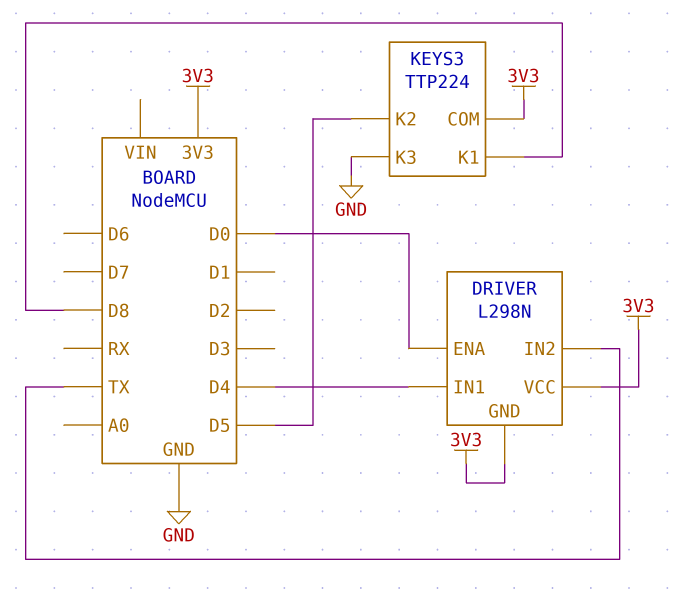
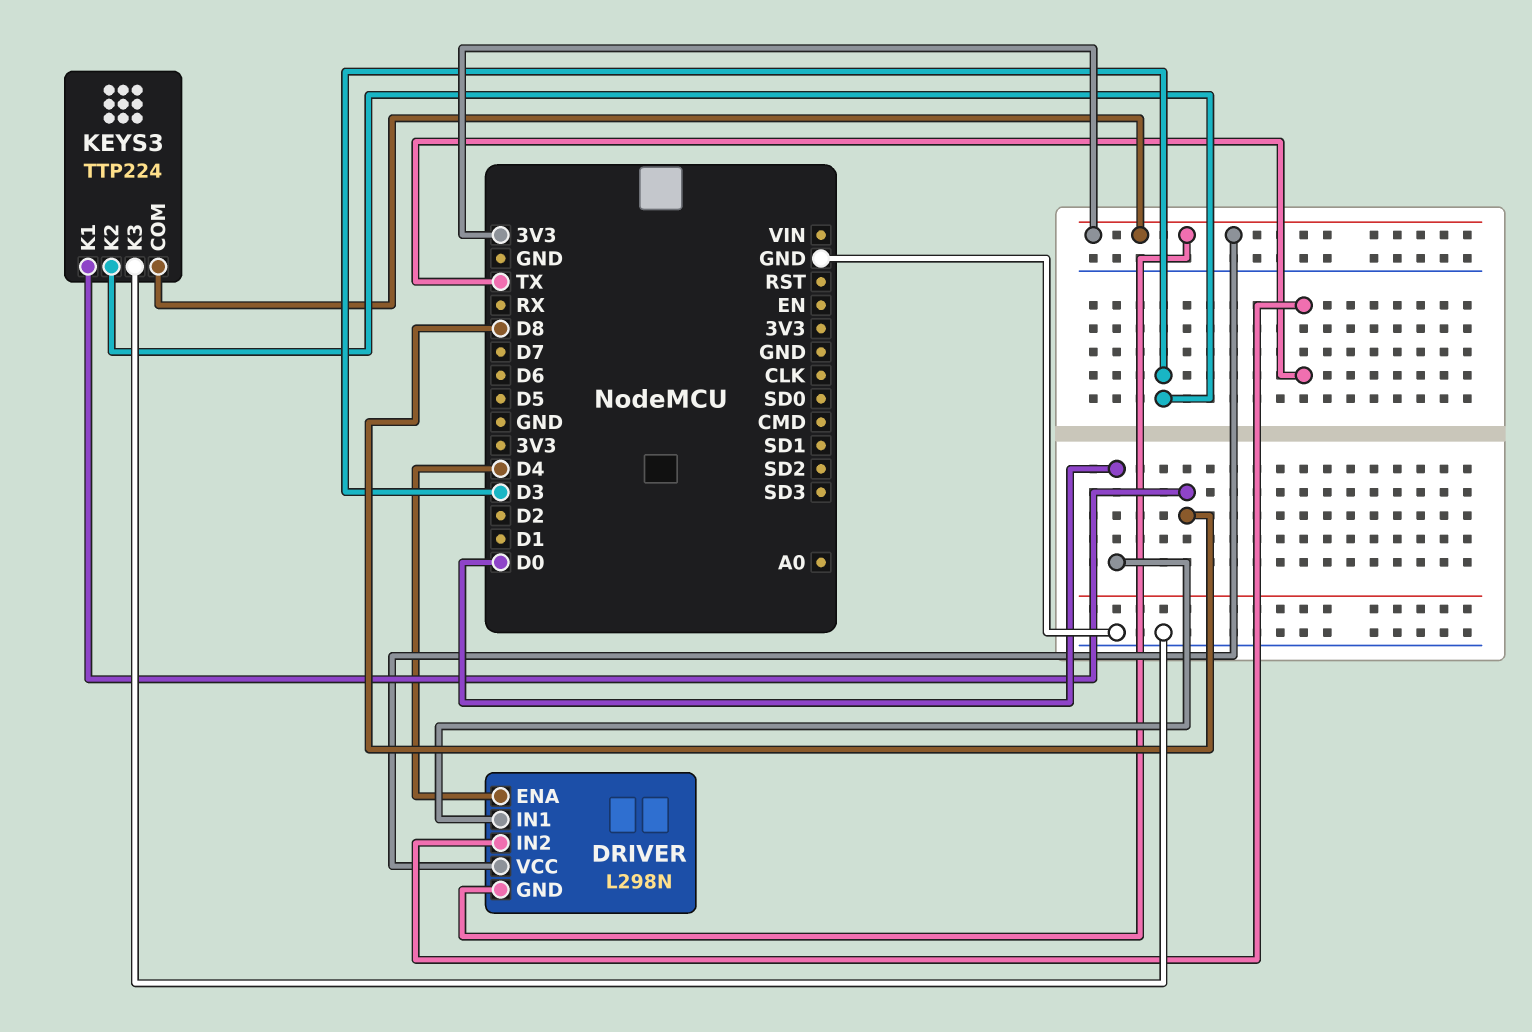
DRIVER pin ENA: D0 -> D4
DRIVER pin IN1: D4 -> D0
KEYS3 pin K2: D5 -> D3

